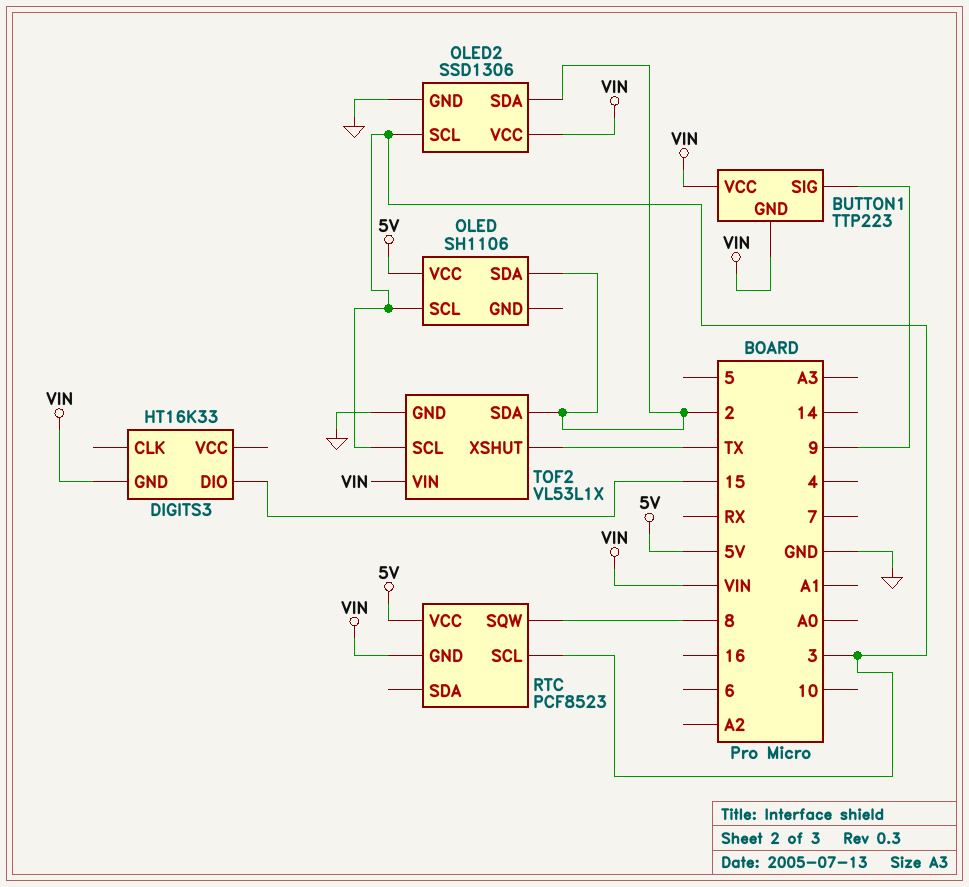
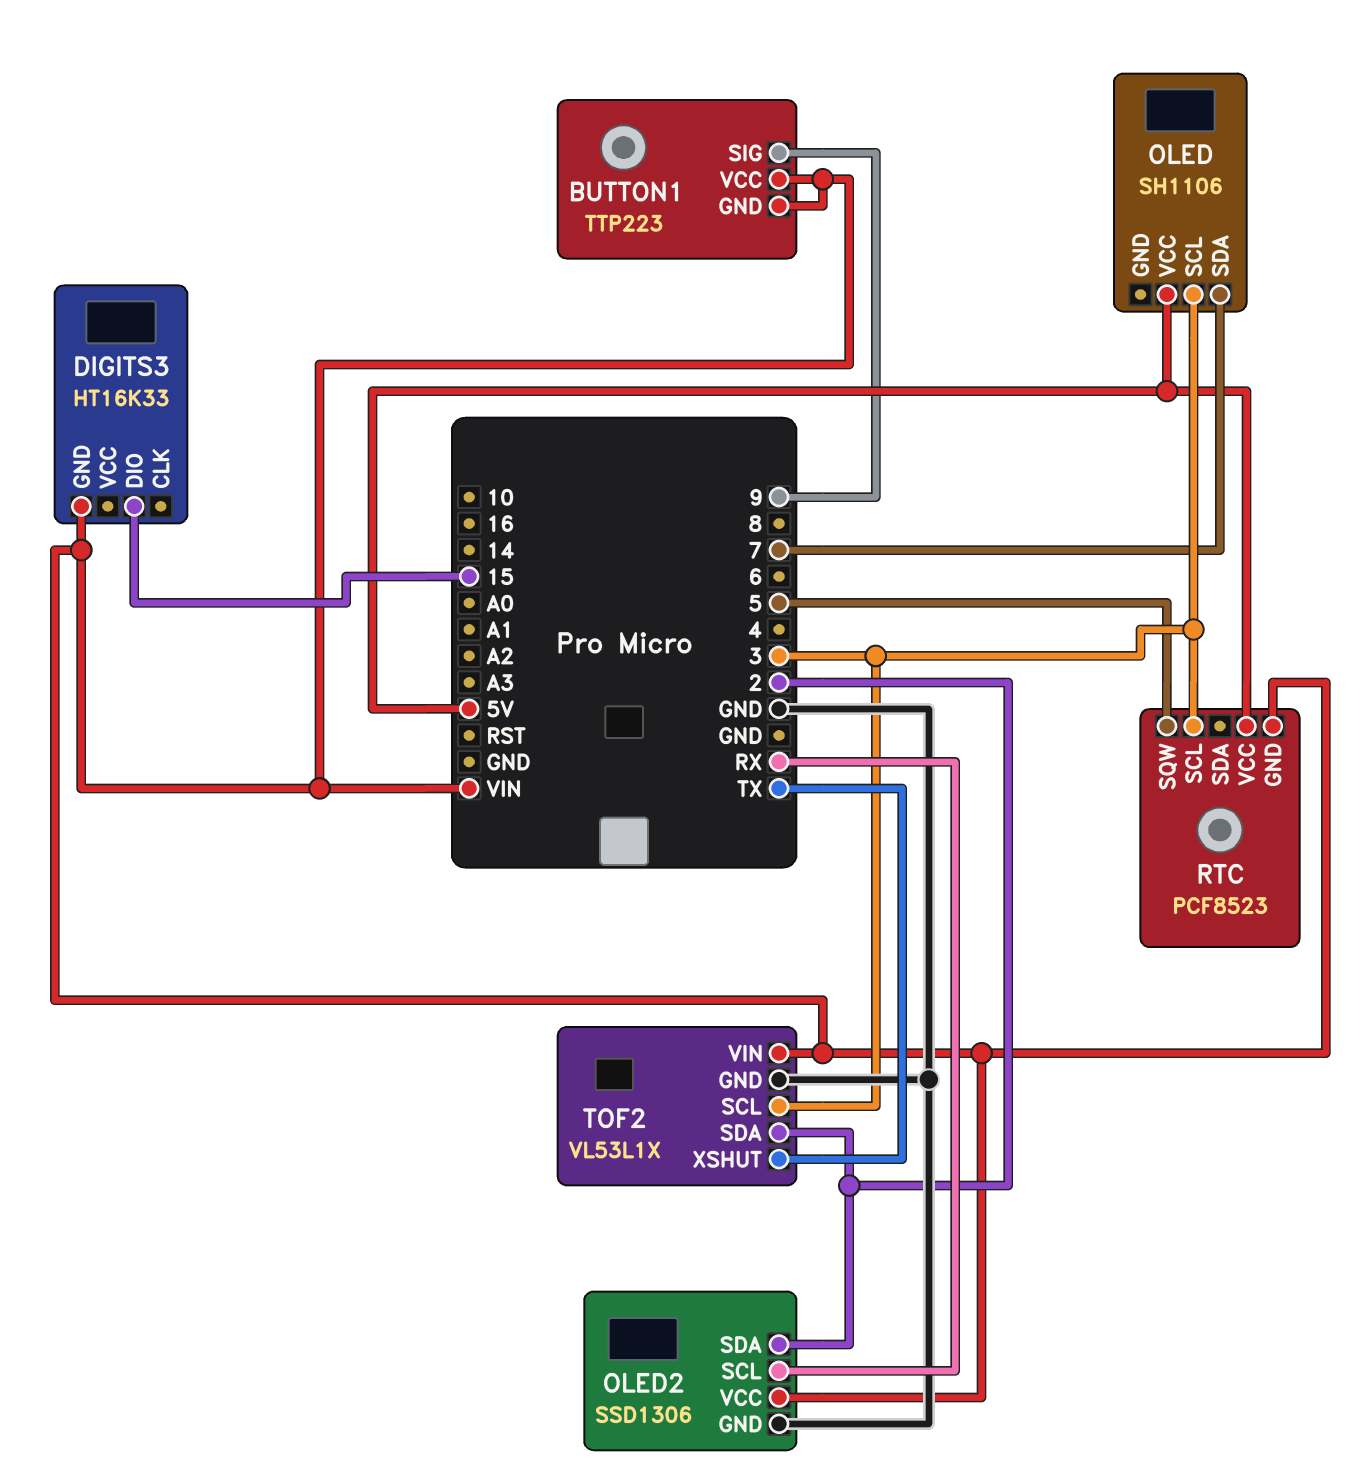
OLED pin SDA: 2 -> 7
OLED2 pin SCL: 3 -> RX
RTC pin SQW: 8 -> 5

